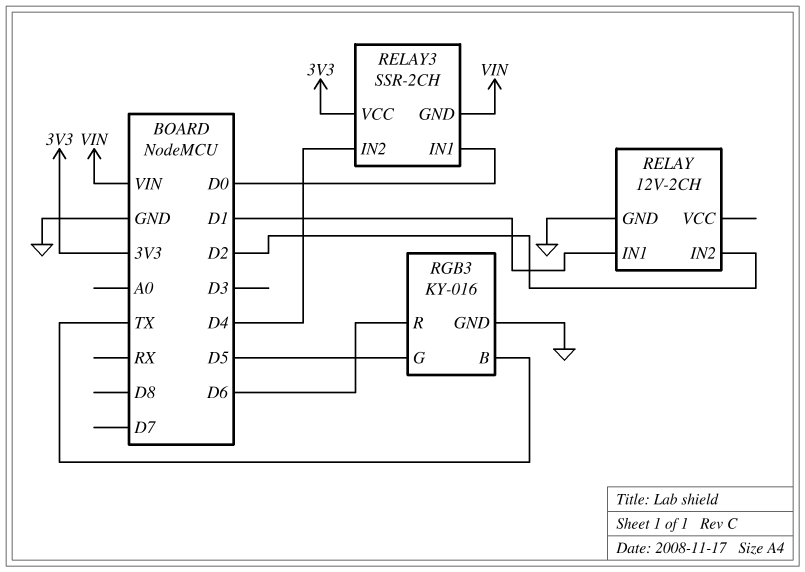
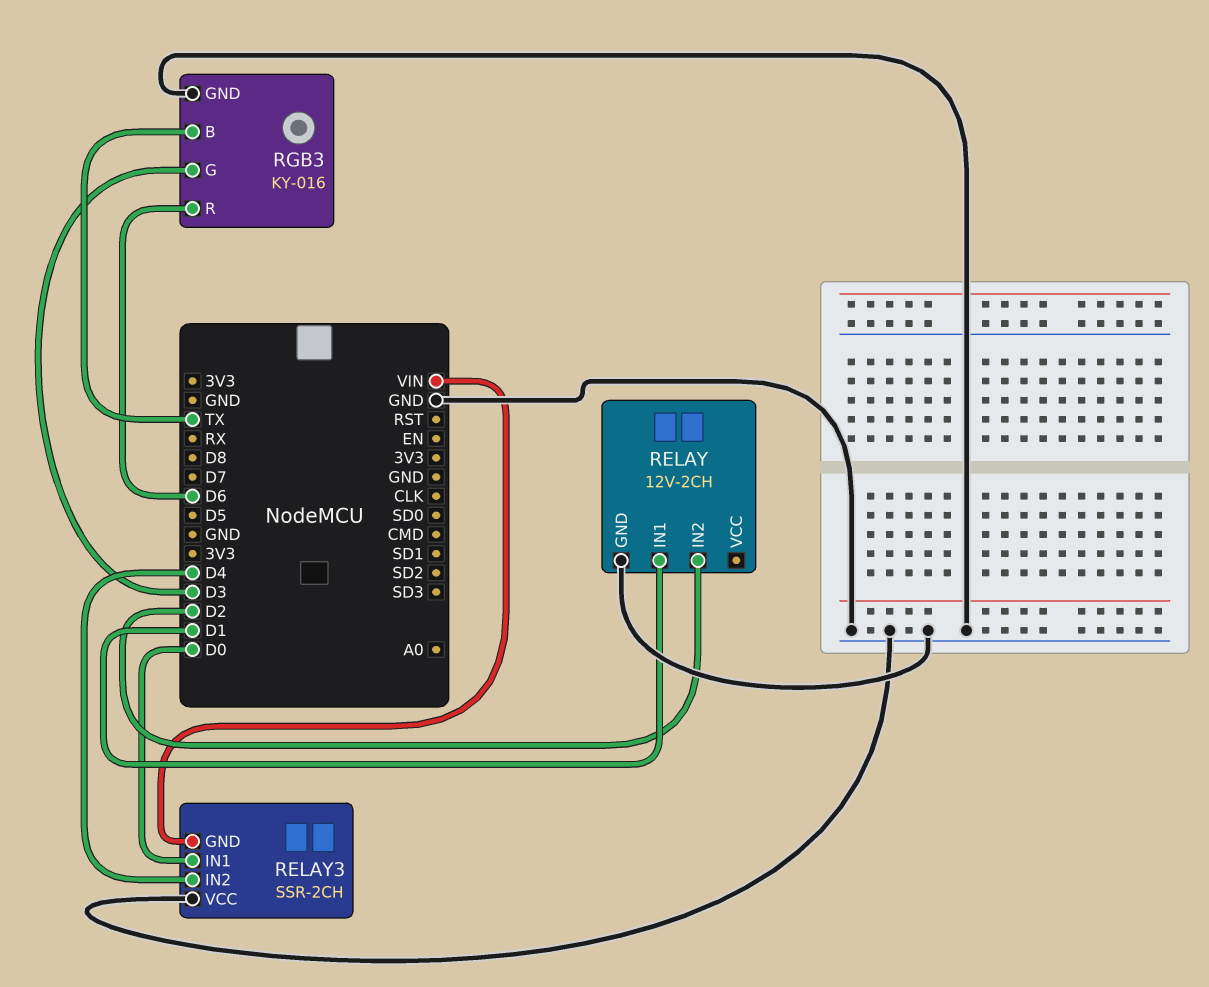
RELAY3 pin VCC: 3V3 -> GND
RGB3 pin G: D5 -> D3

